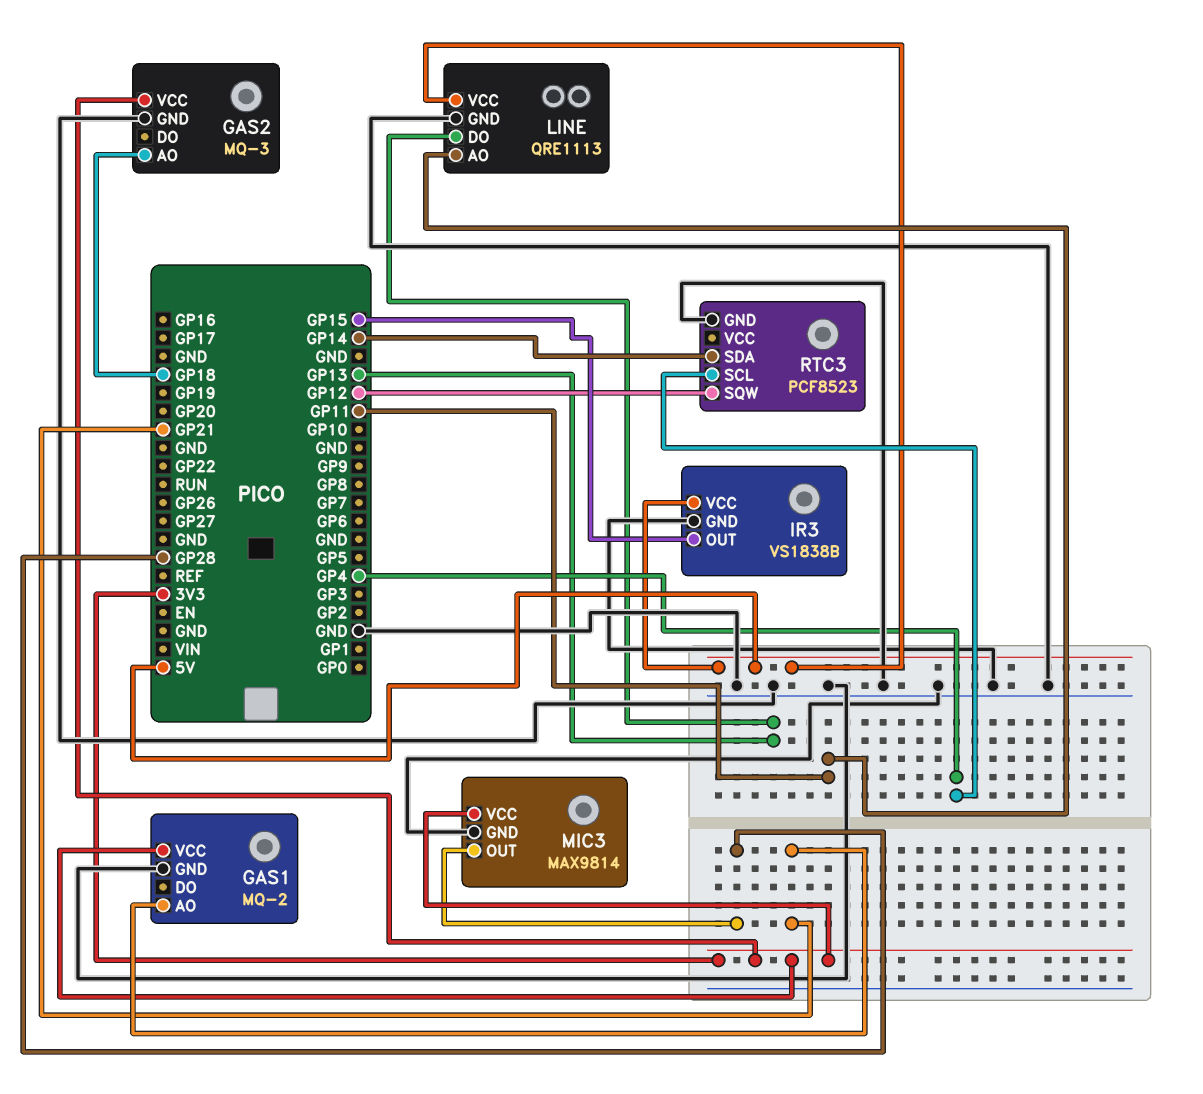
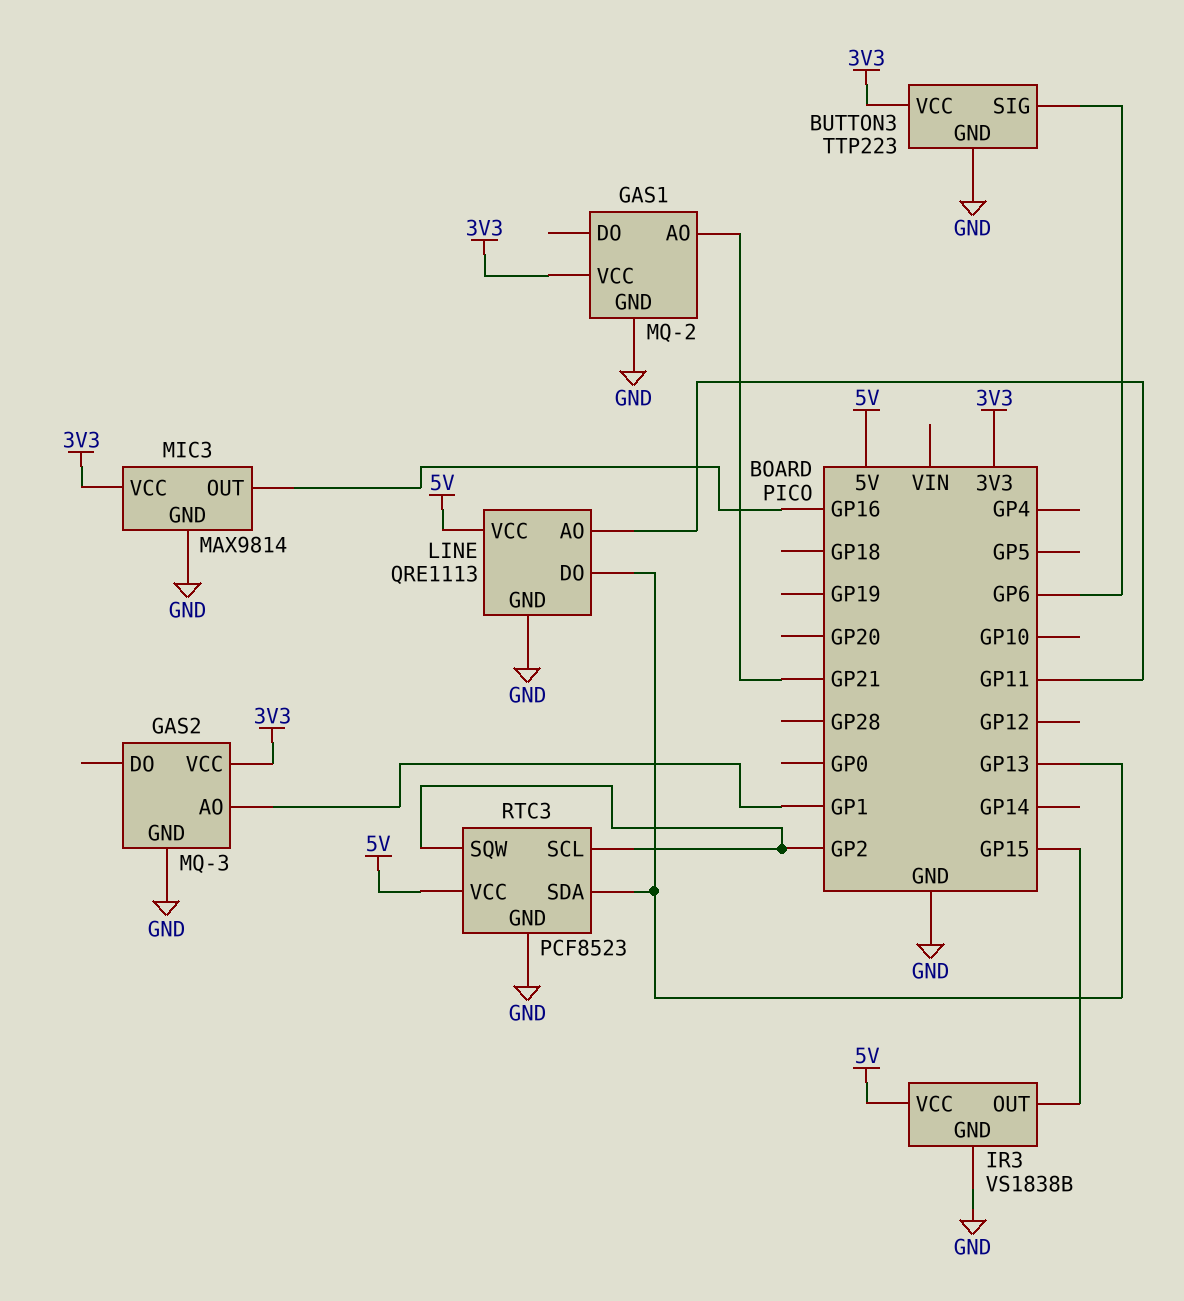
BUTTON3: none -> TTP223
BUTTON3 pin GND: none -> GND
BUTTON3 pin SIG: none -> GP6
BUTTON3 pin VCC: none -> 3V3
GAS2 pin AO: GP18 -> GP1
MIC3 pin OUT: GP28 -> GP16
RTC3 pin SCL: GP4 -> GP2
RTC3 pin SDA: GP14 -> GP13
RTC3 pin SQW: GP12 -> GP2
RTC3 pin VCC: none -> 5V

